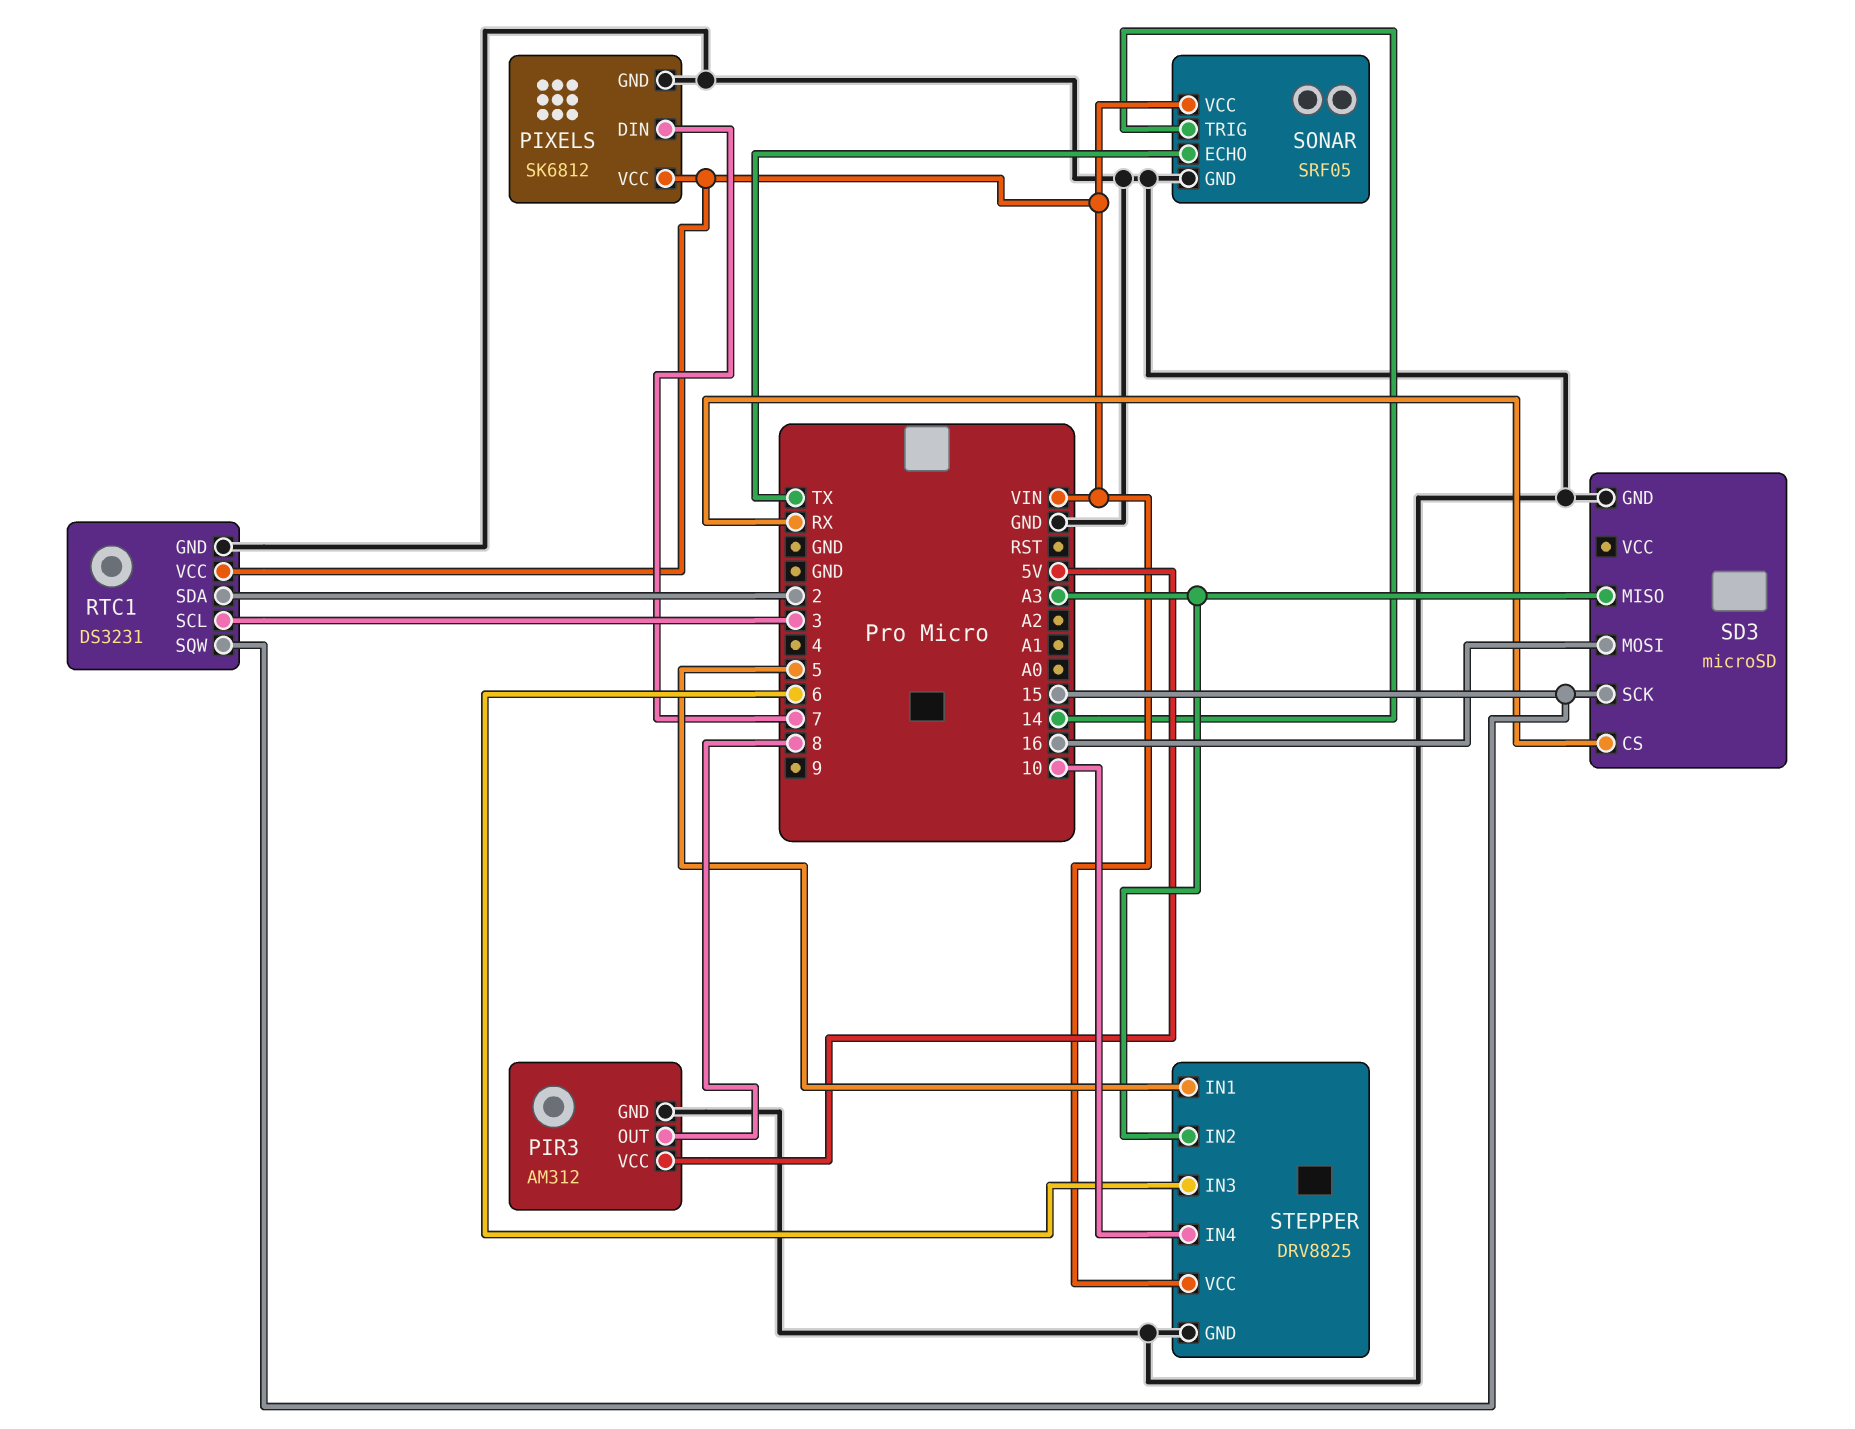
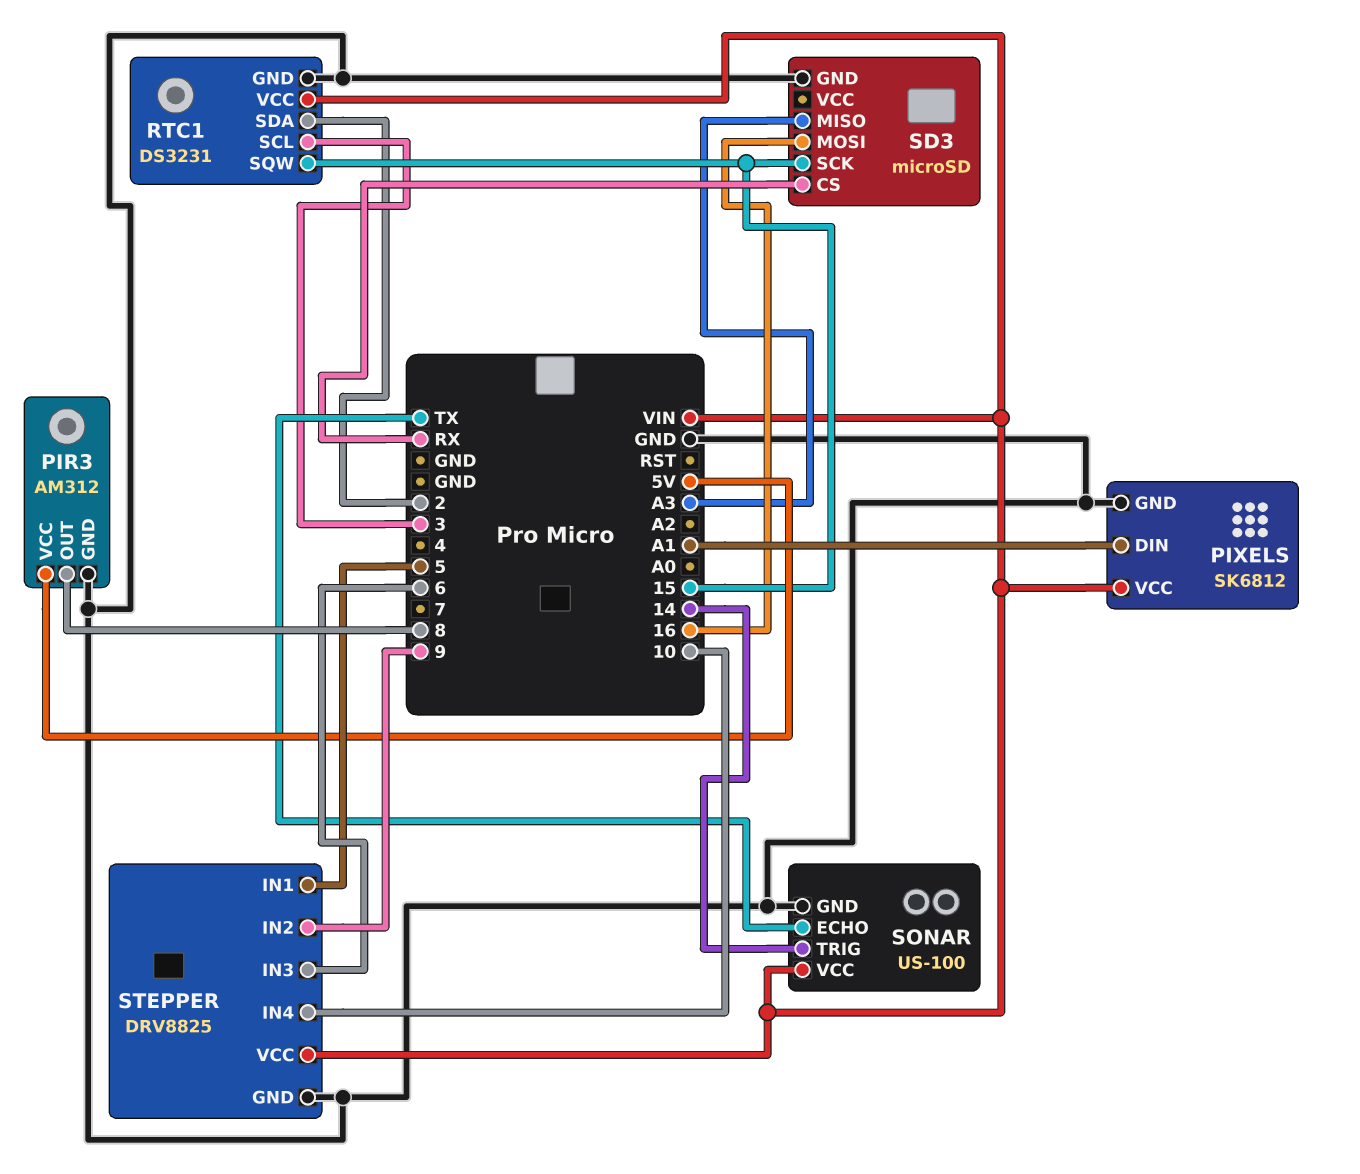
PIXELS pin DIN: 7 -> A1
SONAR: SRF05 -> US-100
STEPPER pin IN2: A3 -> 9

